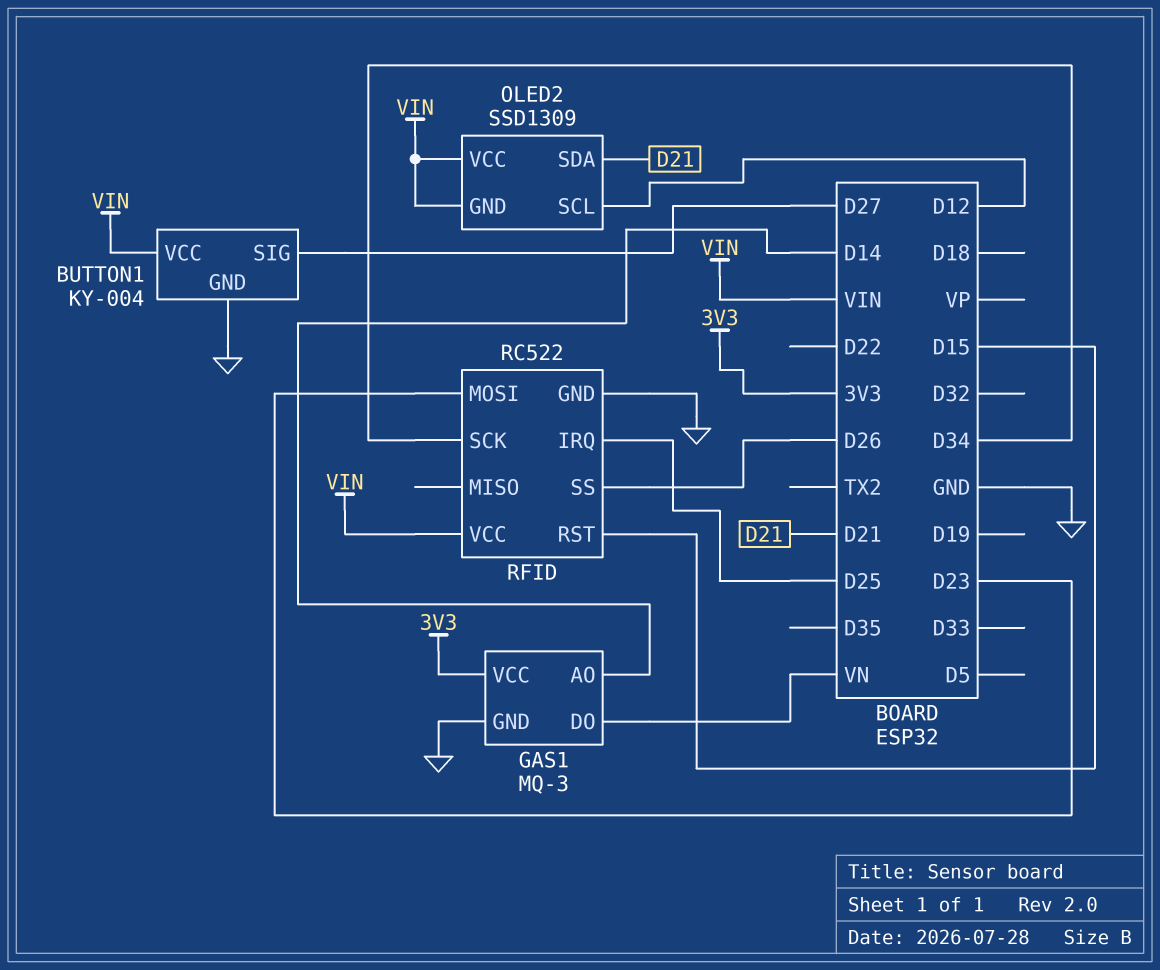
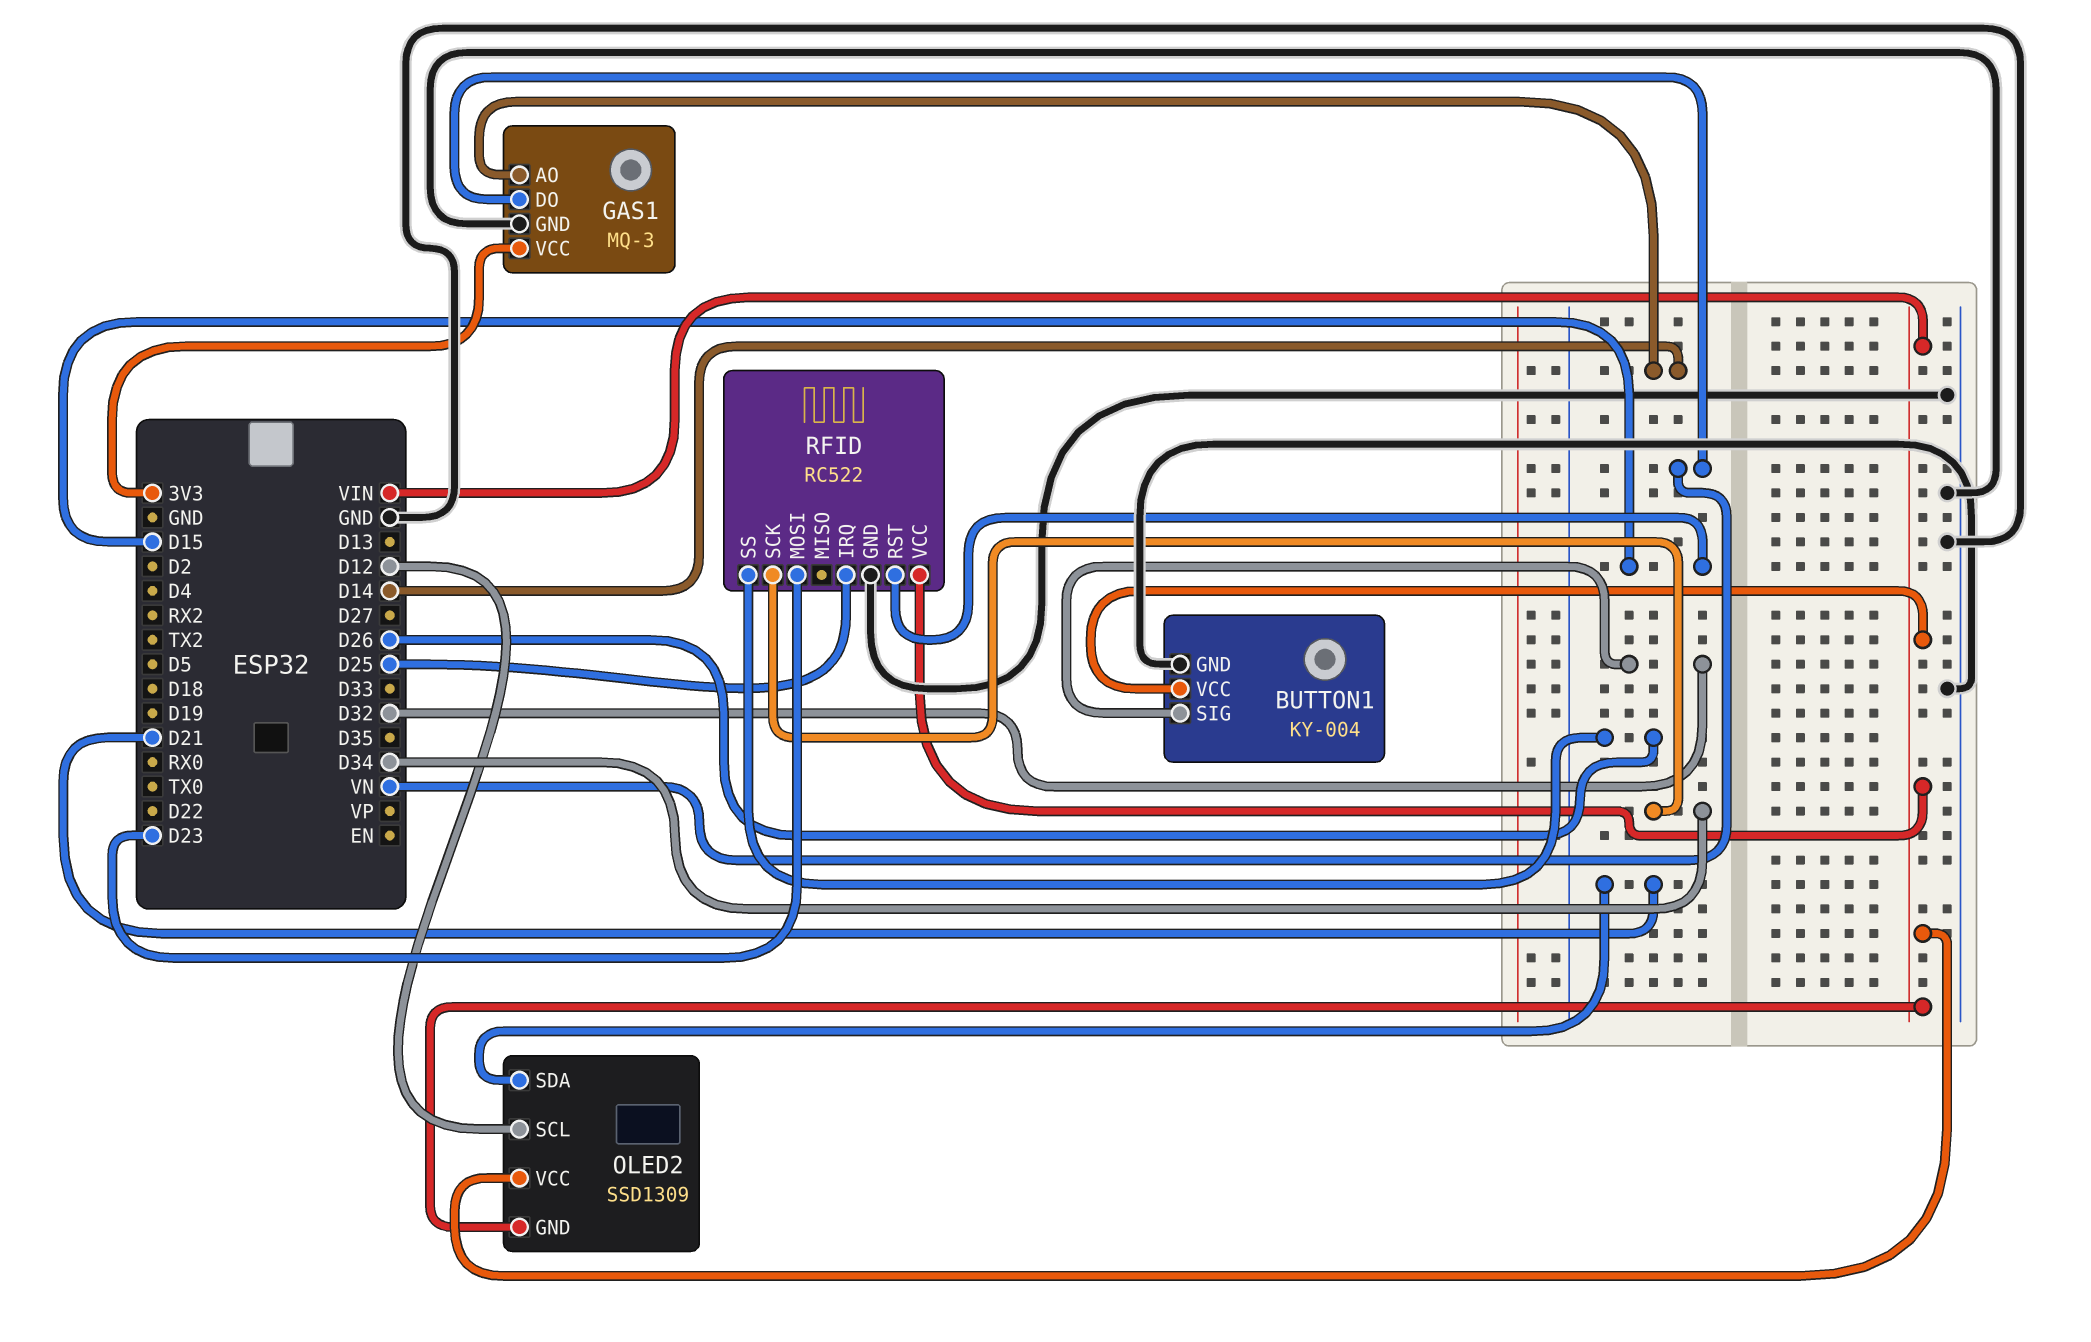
BUTTON1 pin SIG: D27 -> D32

